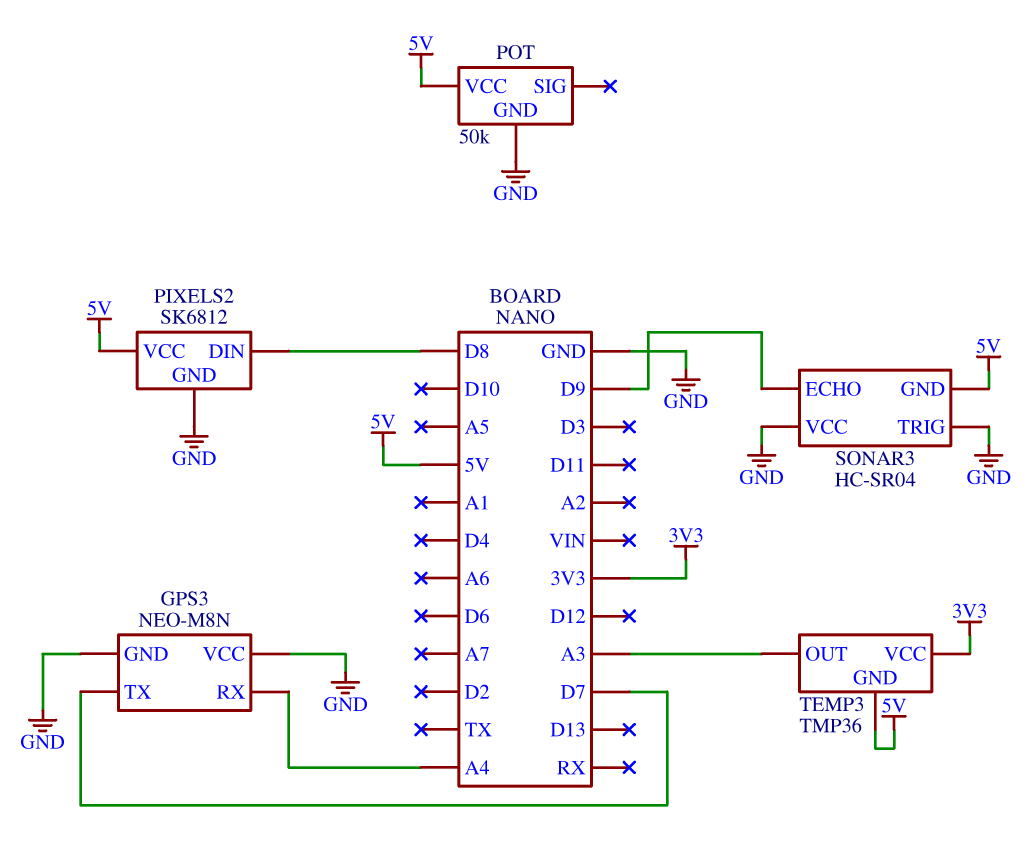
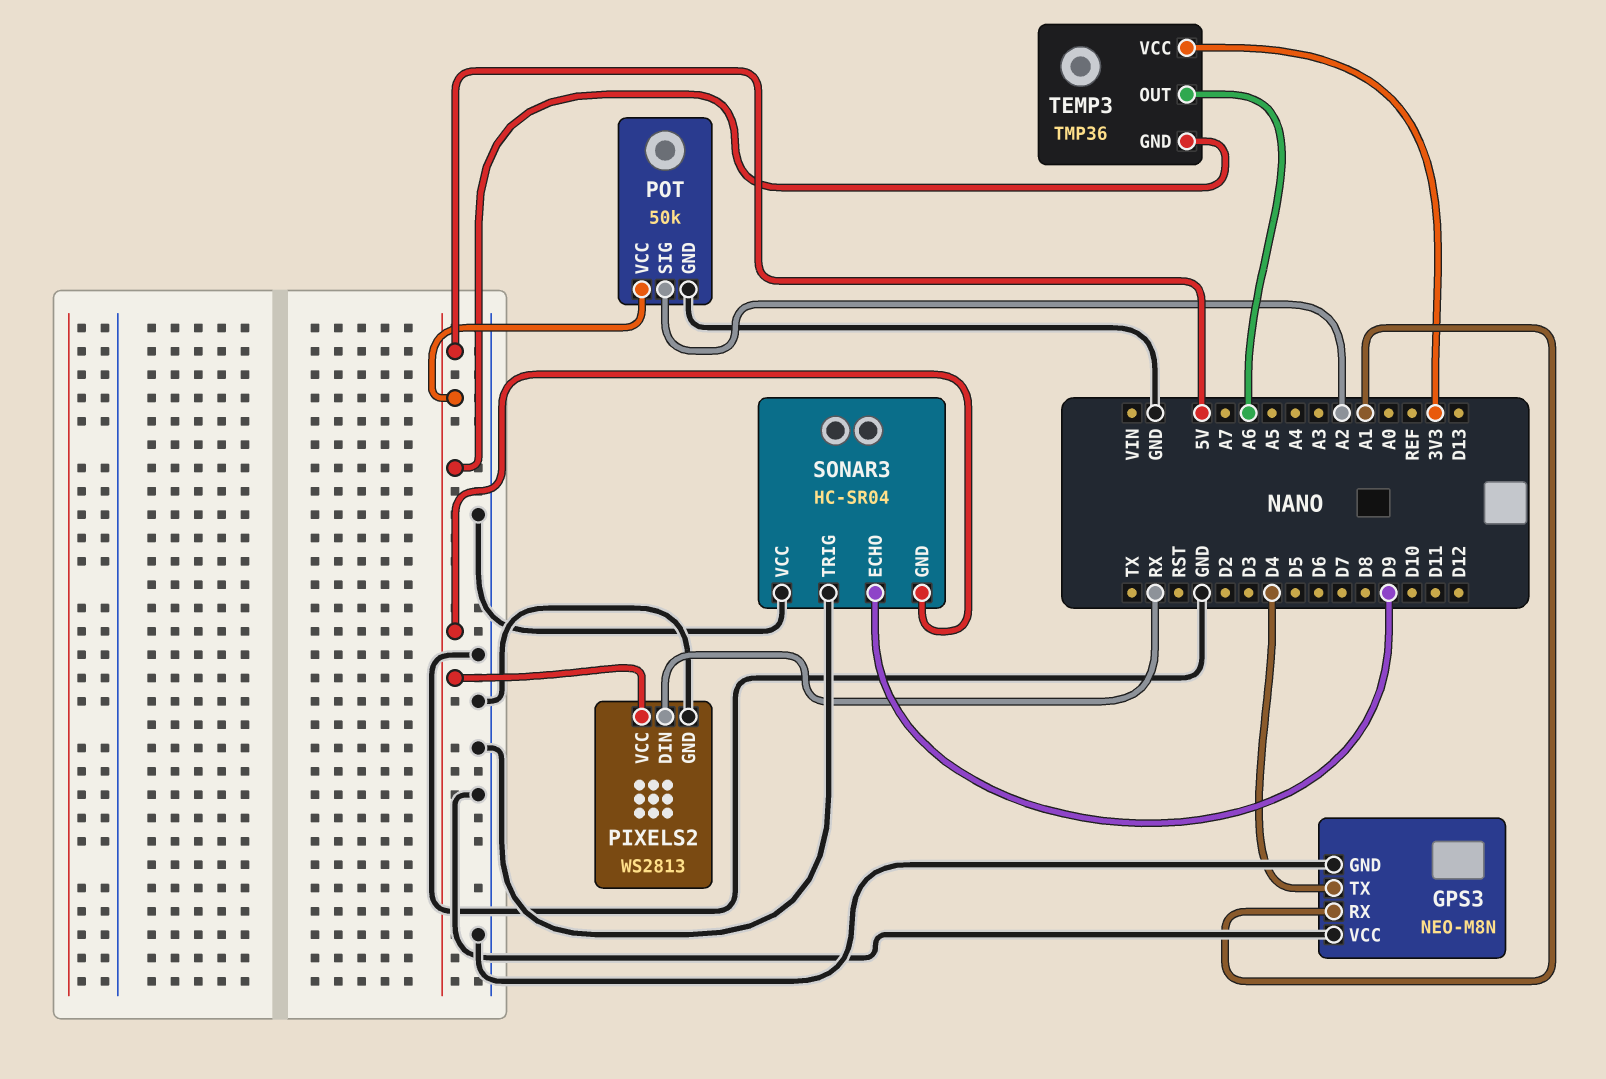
GPS3 pin RX: A4 -> A1
GPS3 pin TX: D7 -> D4
PIXELS2: SK6812 -> WS2813
PIXELS2 pin DIN: D8 -> RX
POT pin SIG: none -> A2
TEMP3 pin OUT: A3 -> A6

